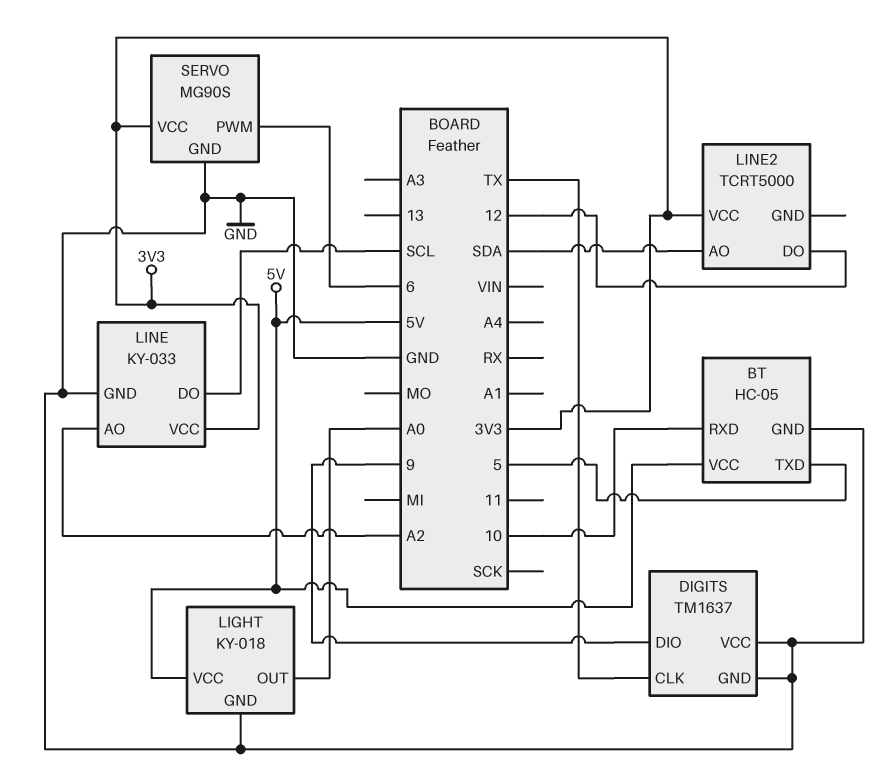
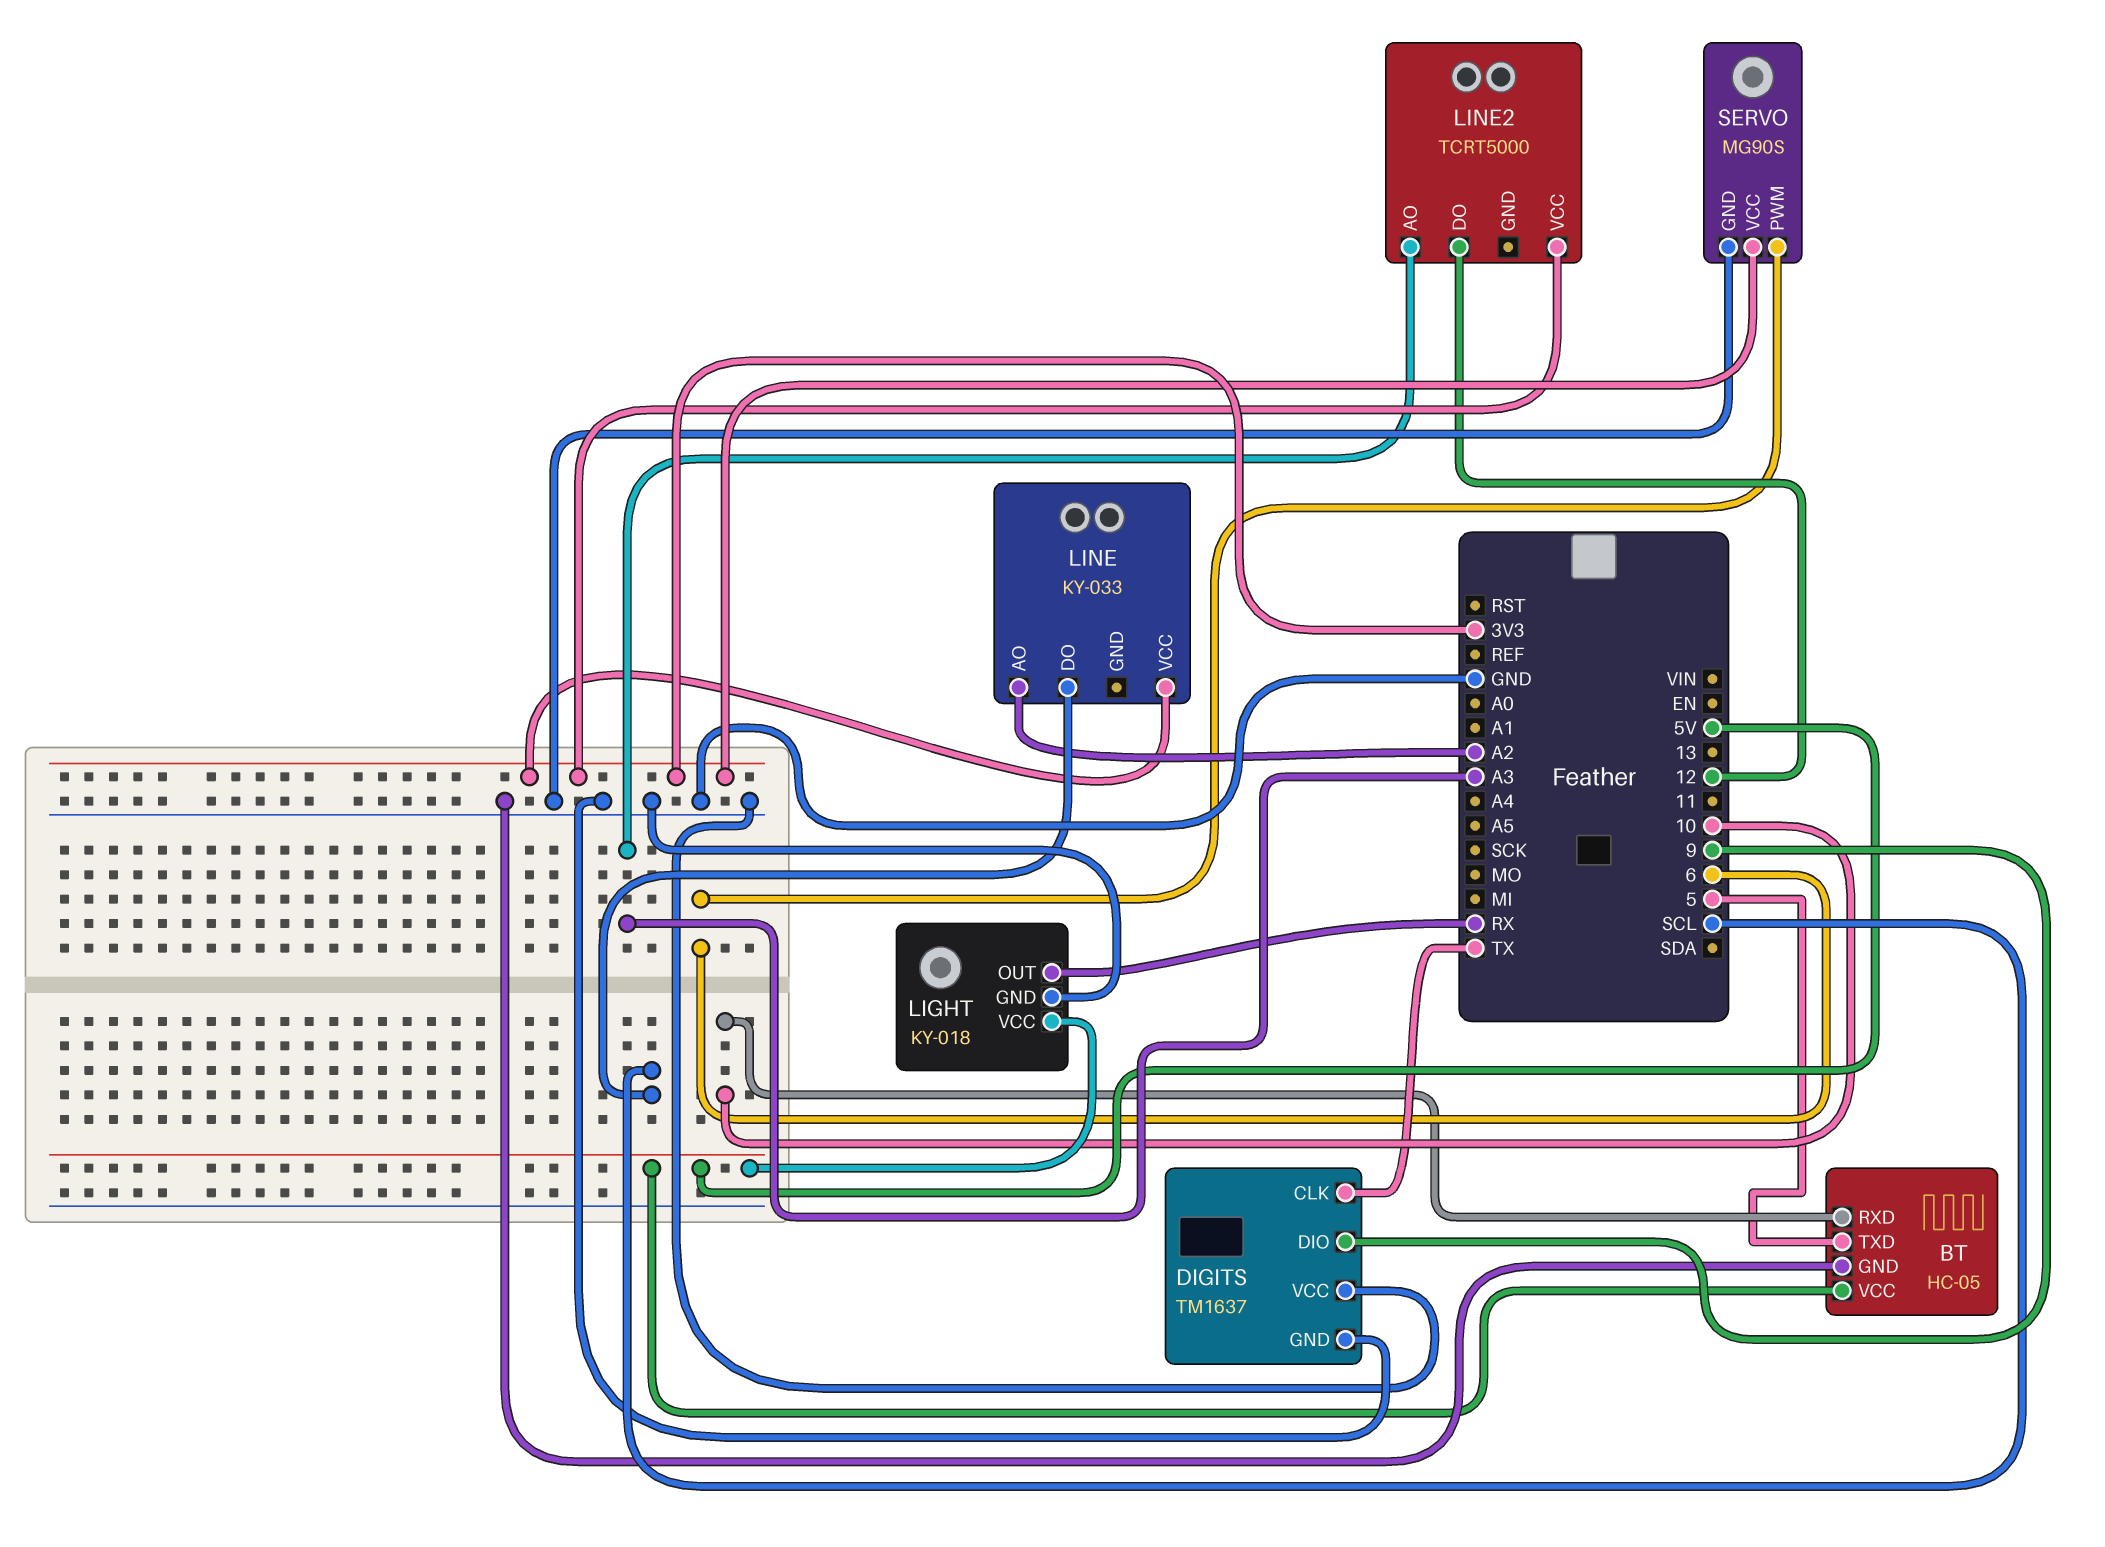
LIGHT pin OUT: A0 -> RX
LINE pin GND: GND -> none
LINE2 pin AO: SDA -> A3

